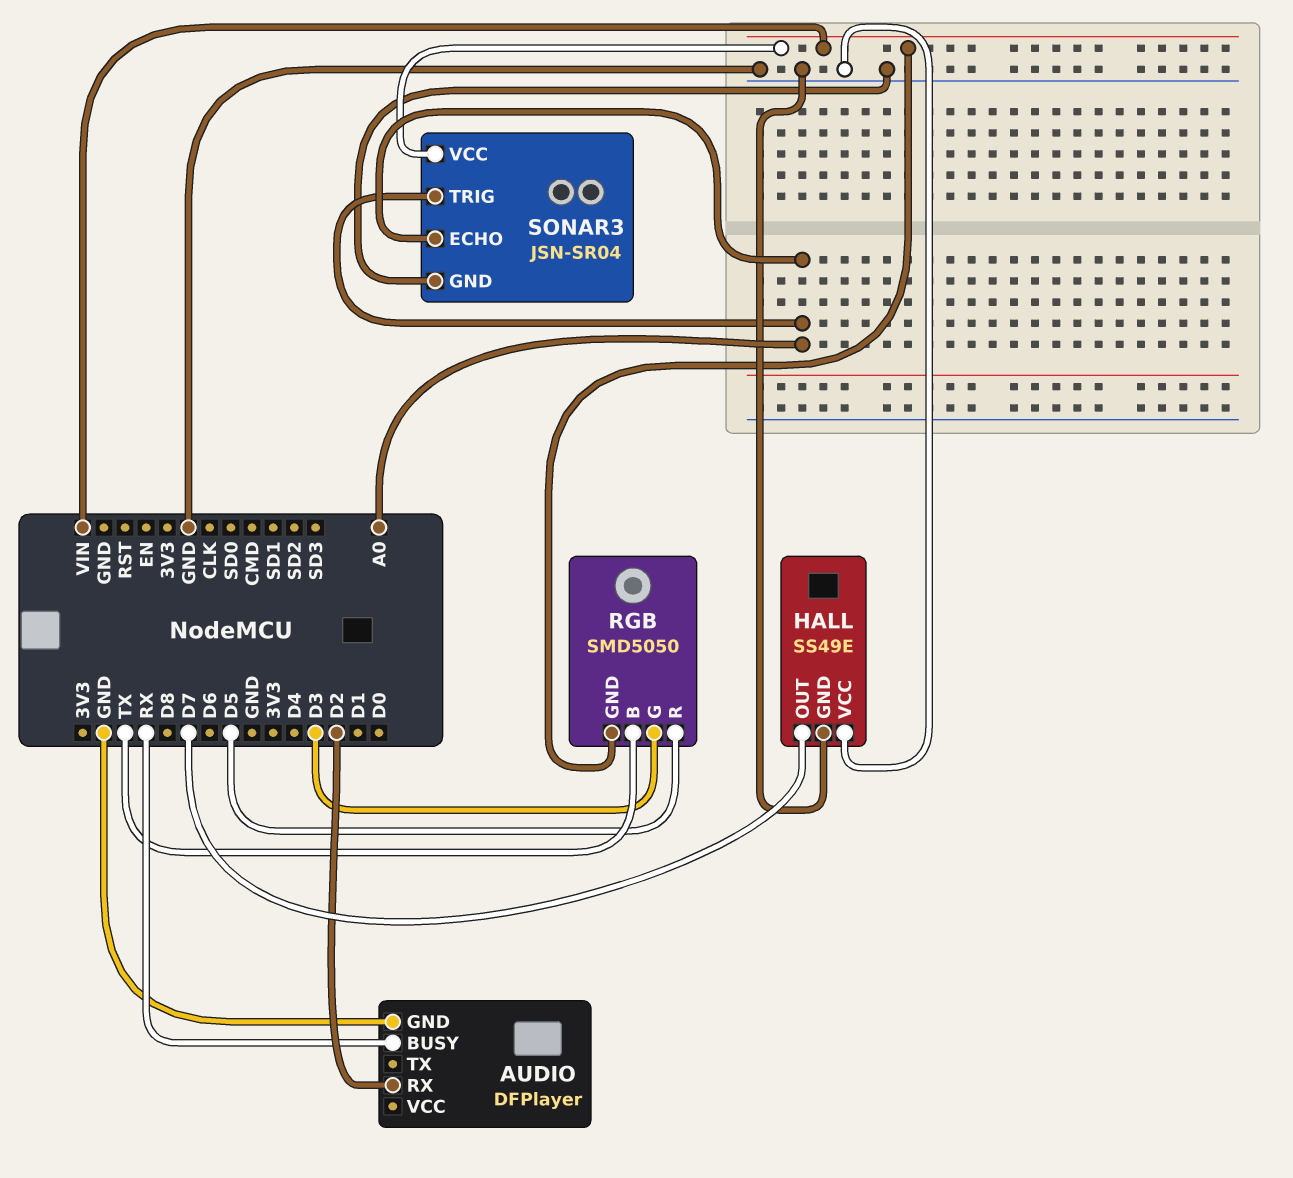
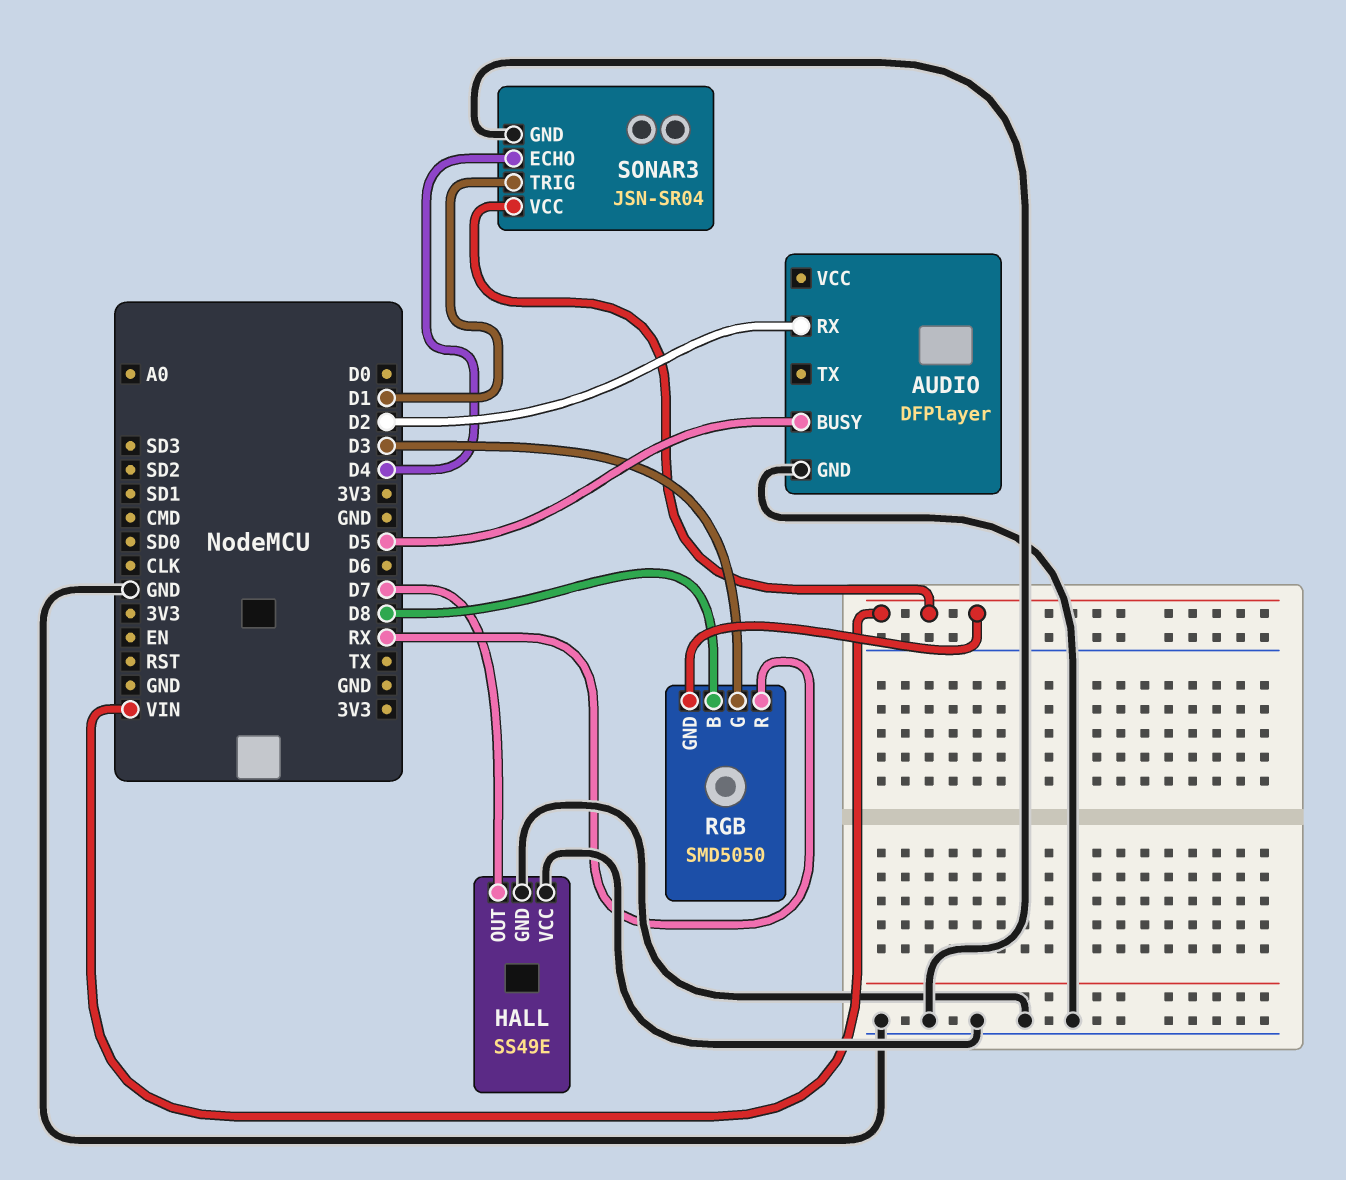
AUDIO pin BUSY: RX -> D5
RGB pin B: TX -> D8
RGB pin R: D5 -> RX
SONAR3 pin ECHO: A0 -> D4
SONAR3 pin TRIG: A0 -> D1

